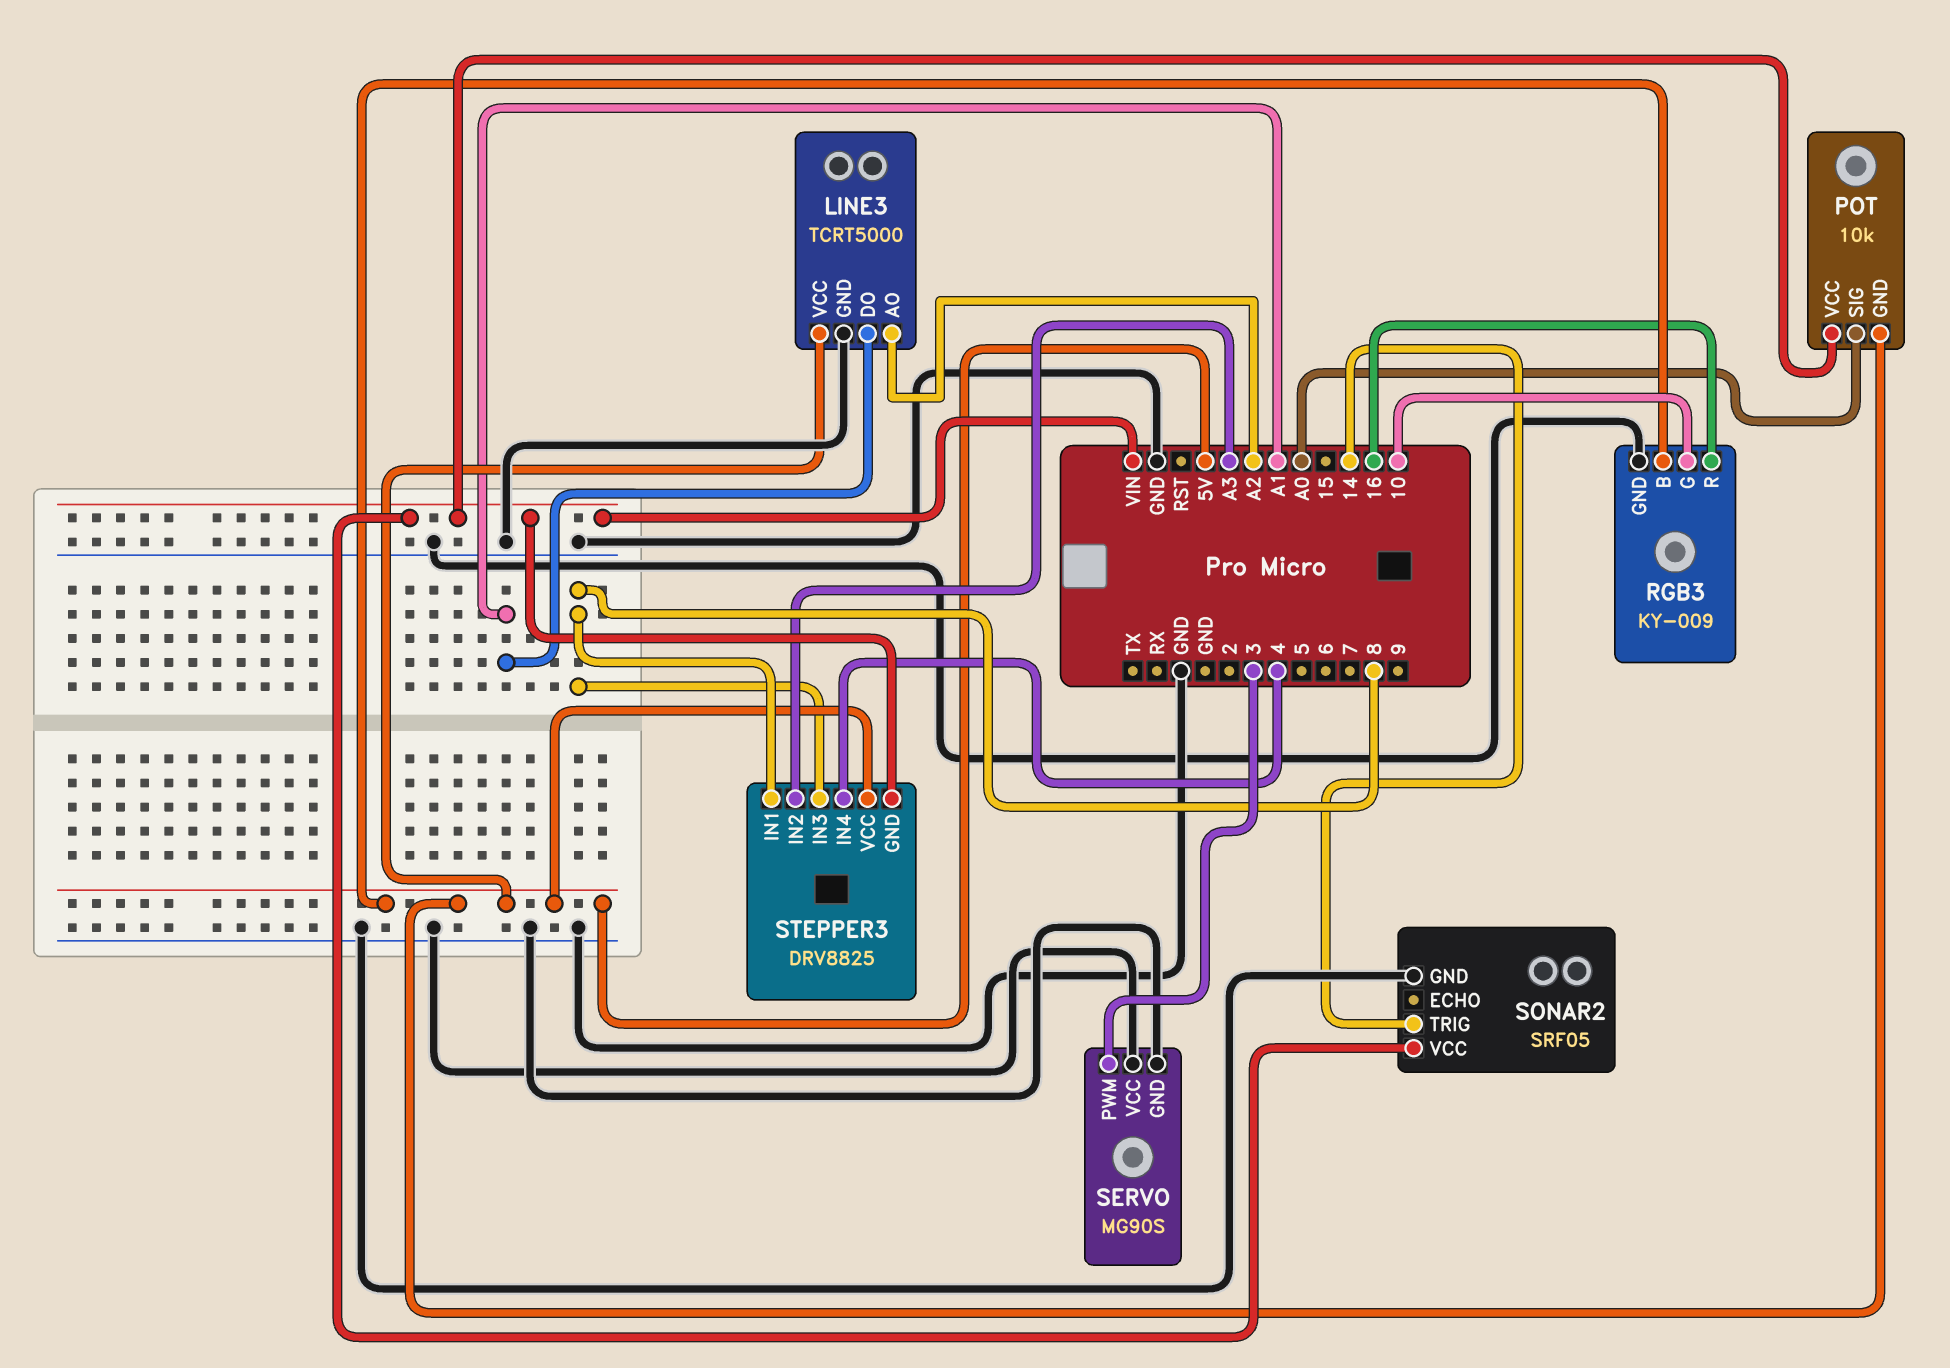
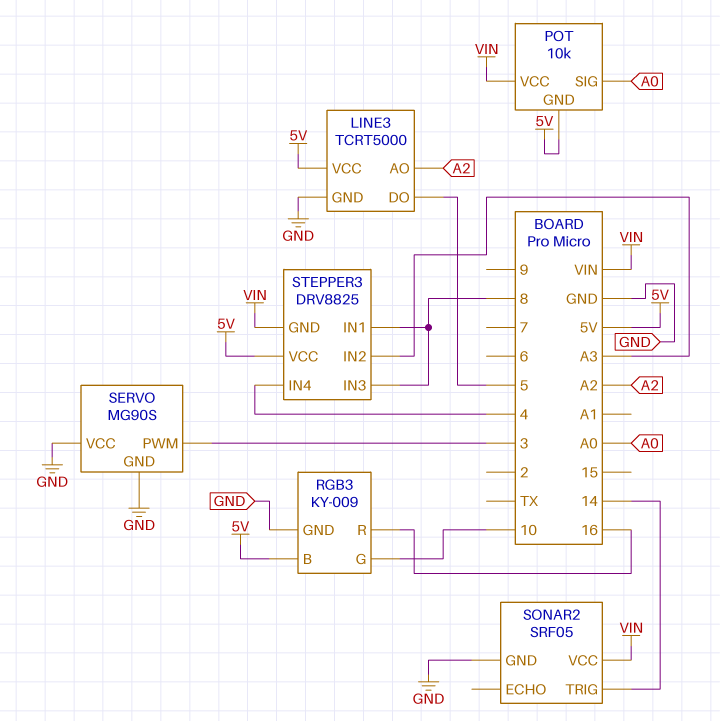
LINE3 pin DO: A1 -> 5

